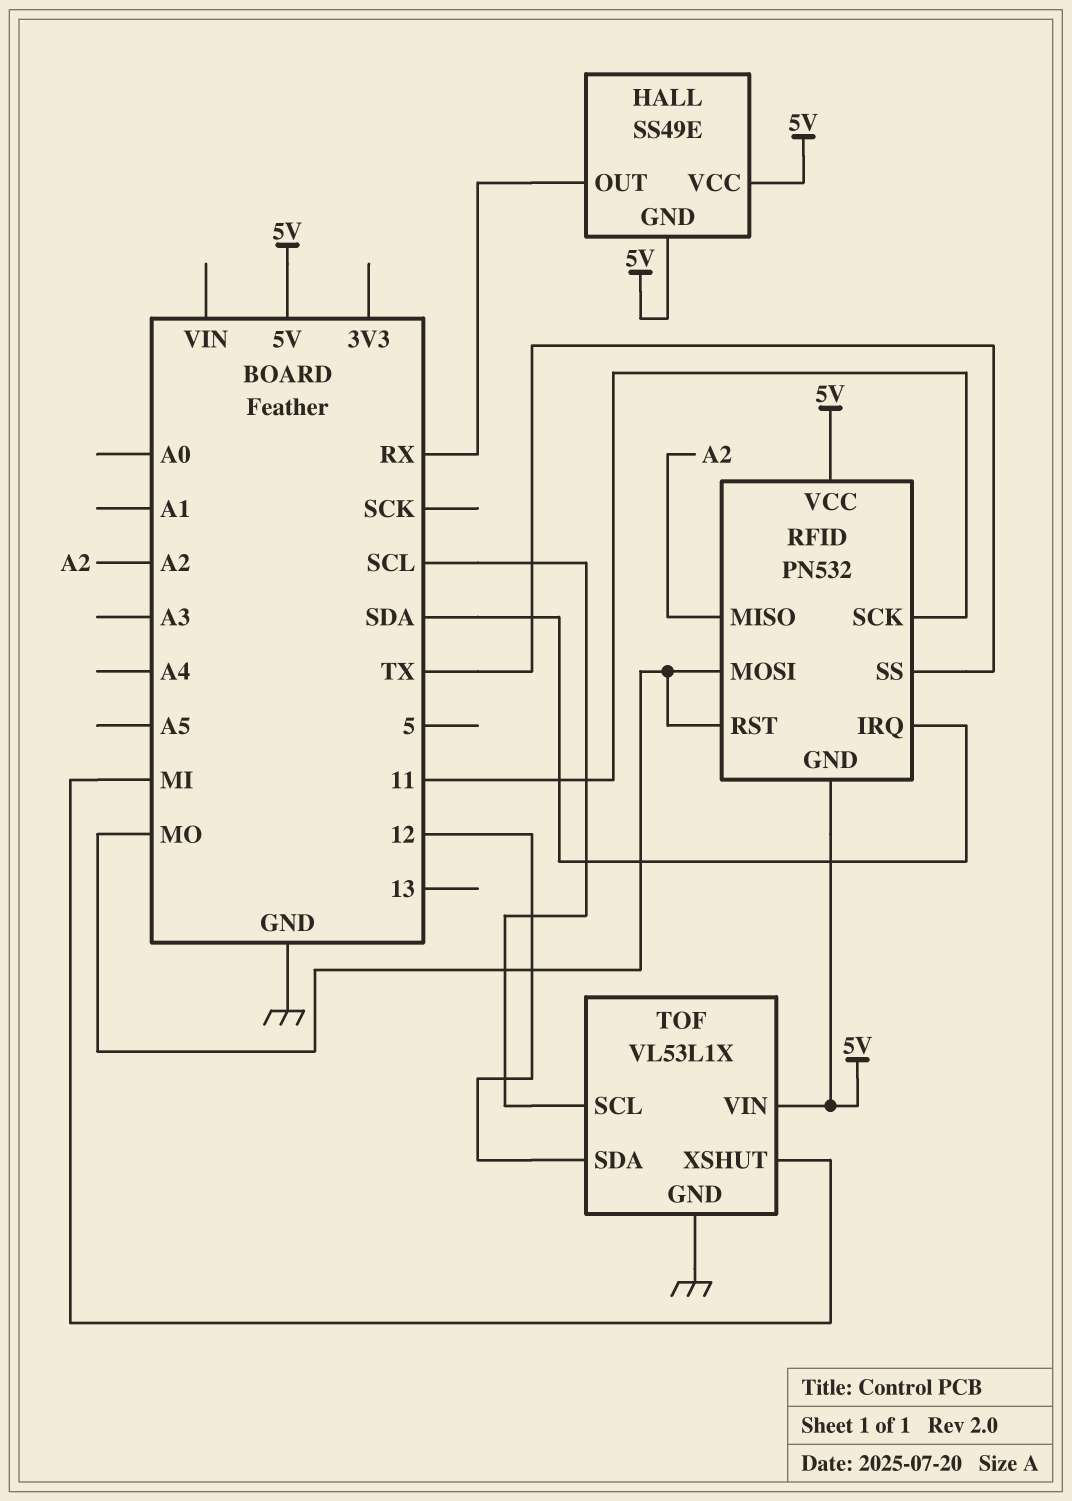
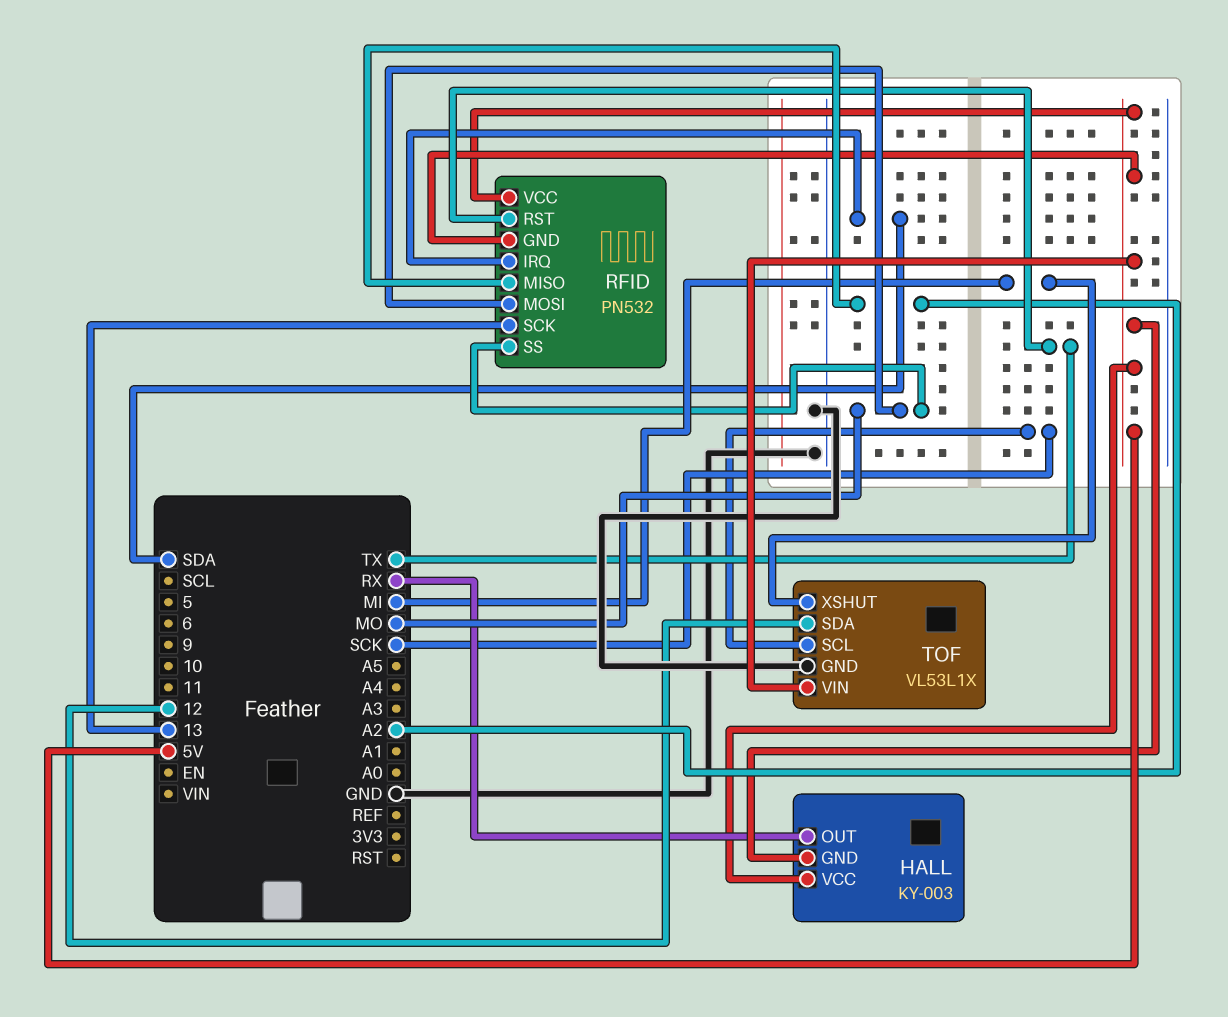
HALL: SS49E -> KY-003
RFID pin RST: MO -> TX
RFID pin SCK: 11 -> 13
RFID pin SS: TX -> MO
TOF pin SCL: SCL -> SCK

